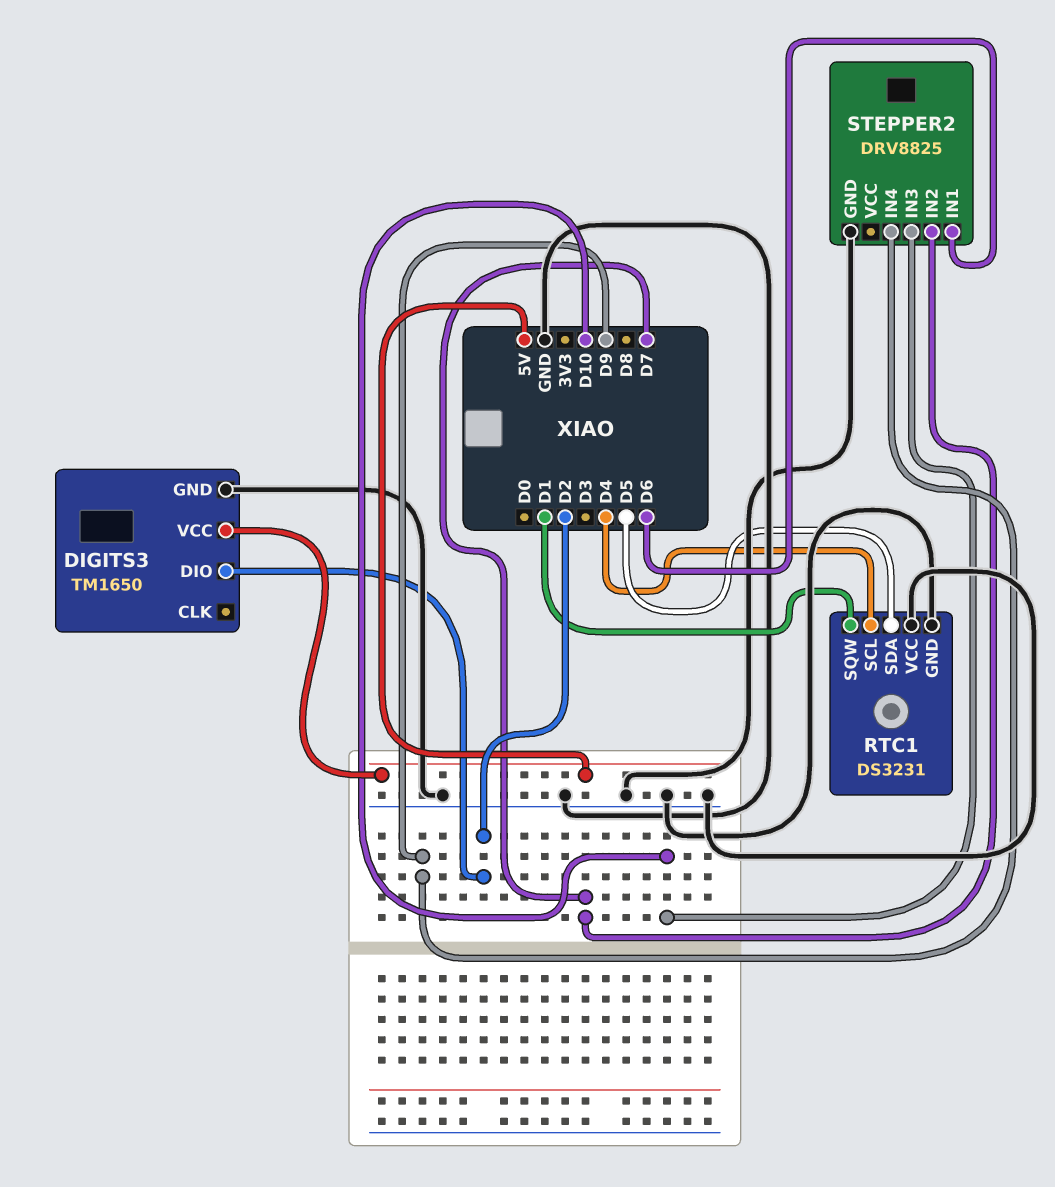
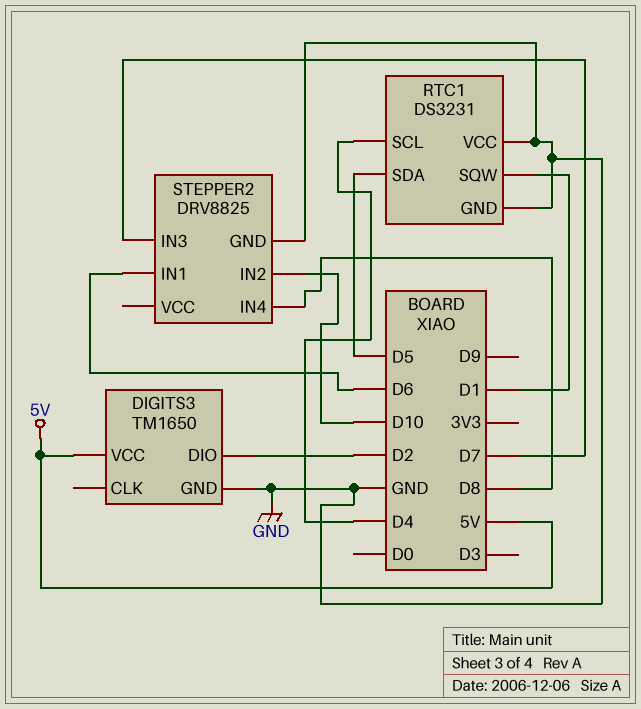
STEPPER2 pin IN2: D7 -> D10
STEPPER2 pin IN3: D10 -> D7
STEPPER2 pin IN4: D9 -> D8

